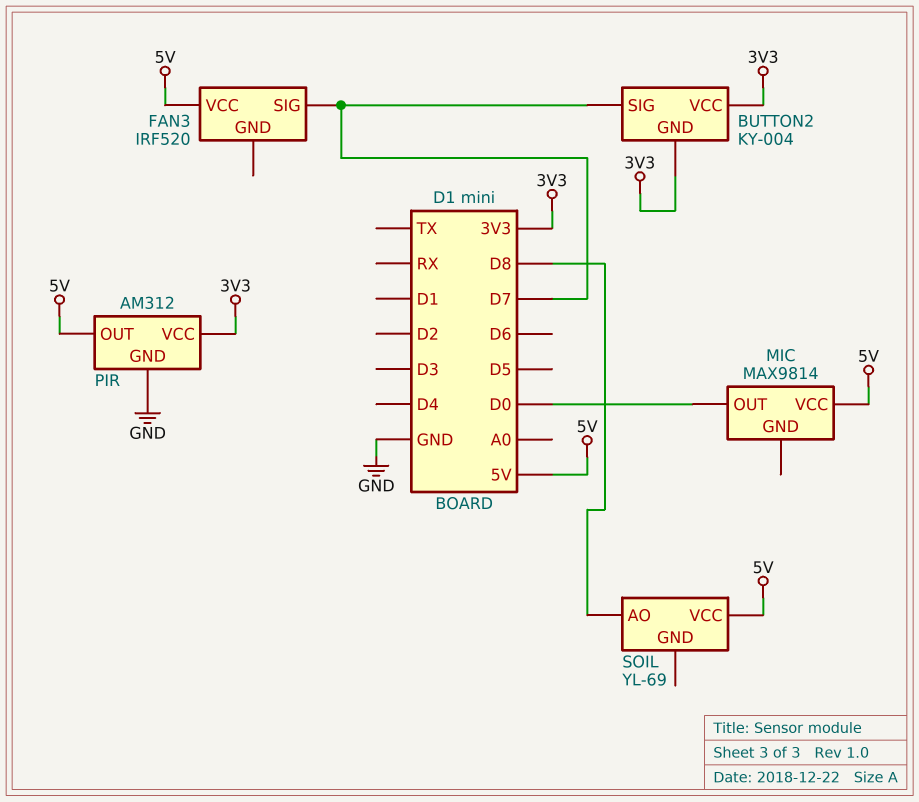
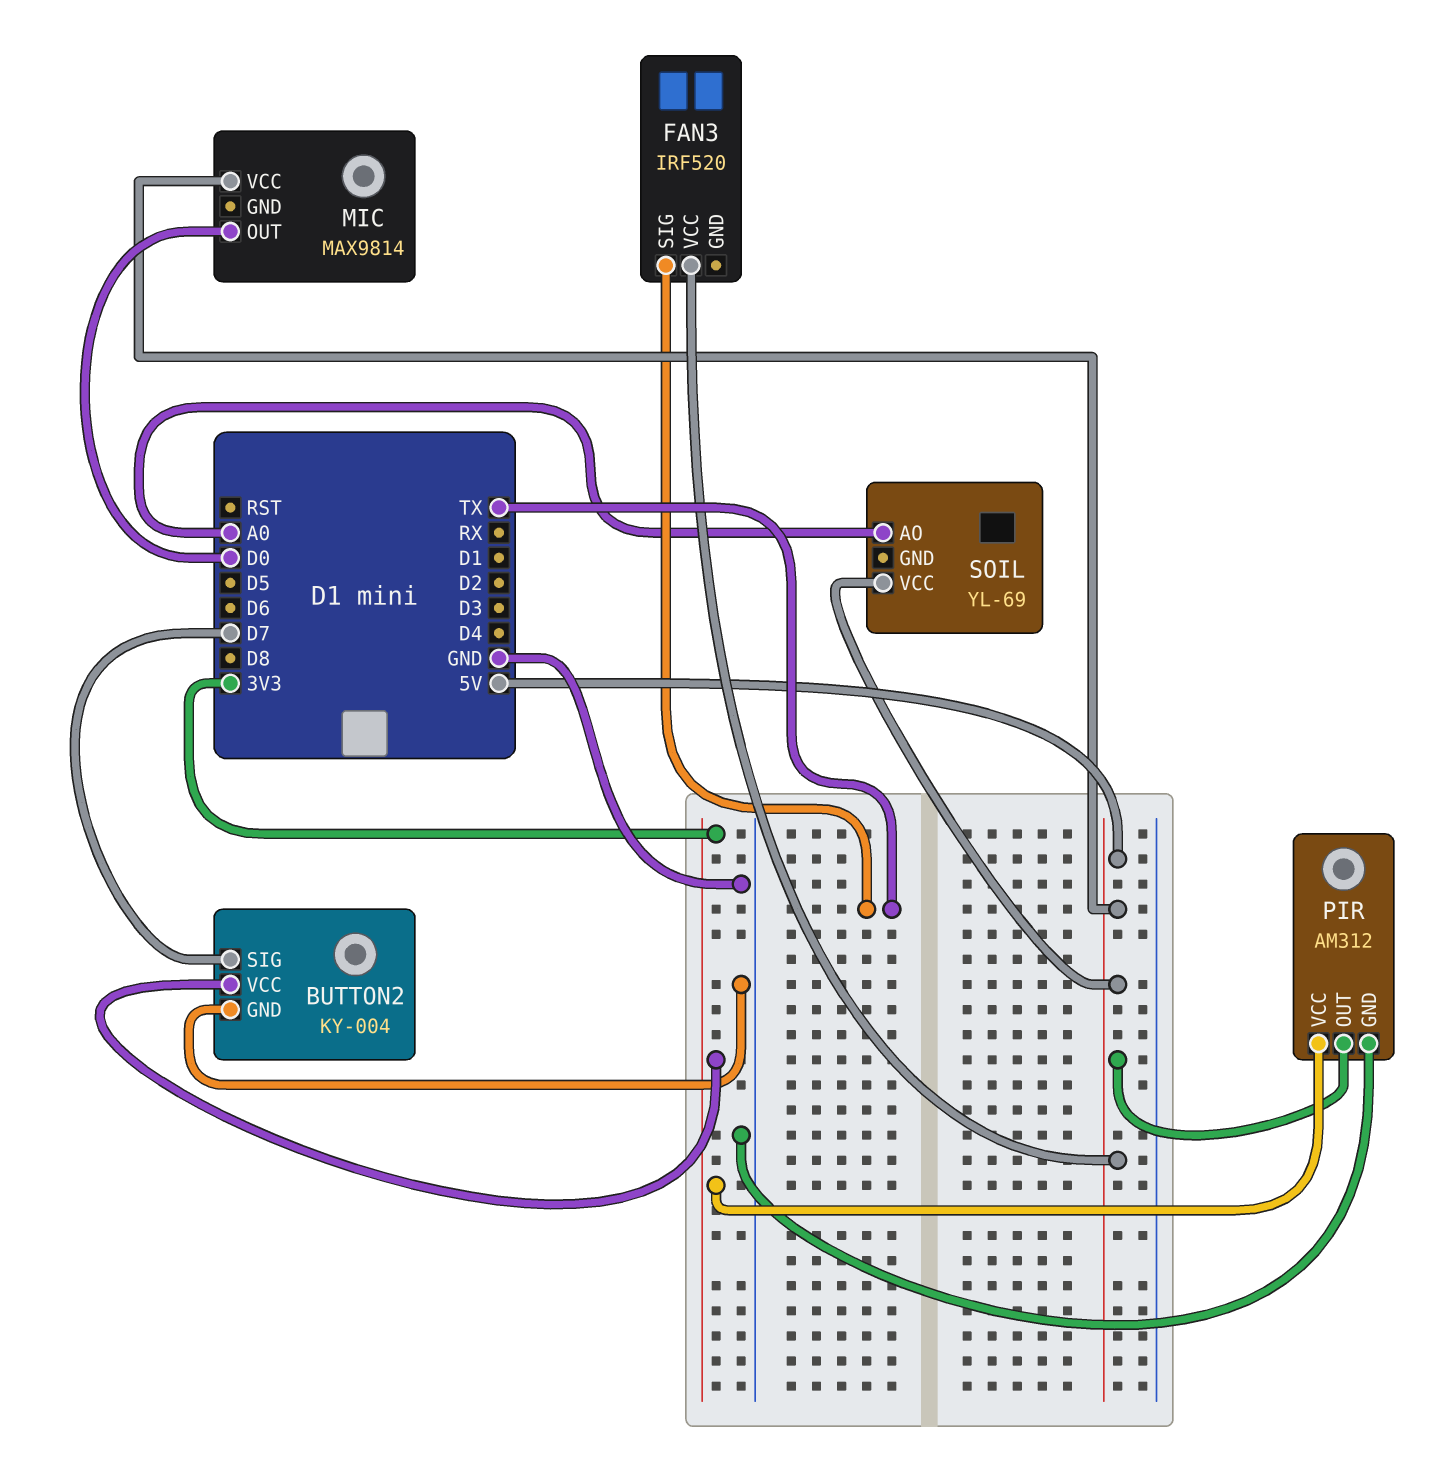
BUTTON2 pin GND: 3V3 -> GND
FAN3 pin SIG: D7 -> TX
SOIL pin AO: D8 -> A0

